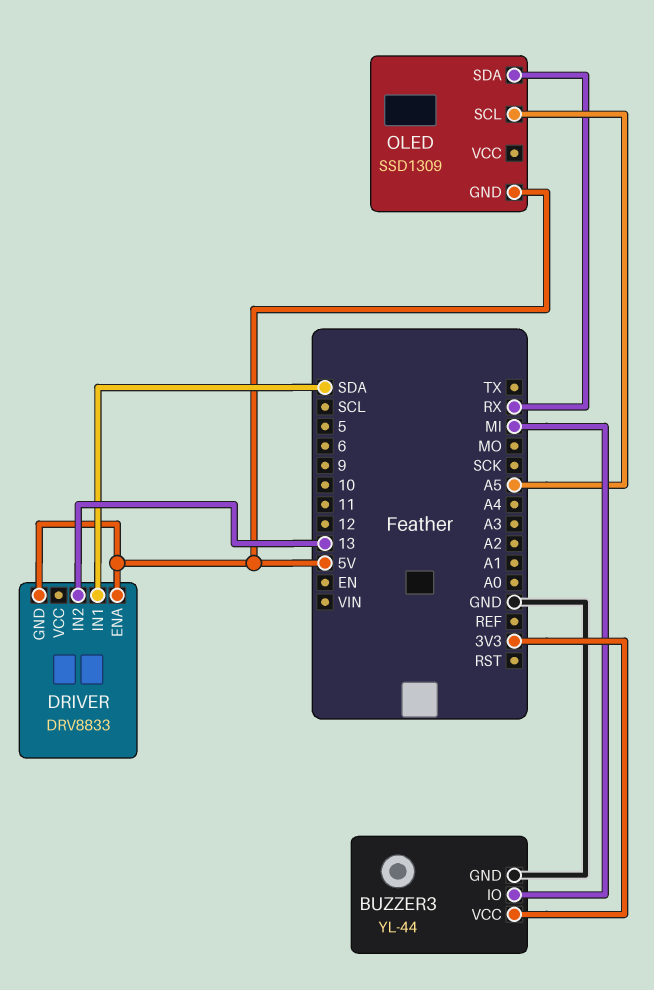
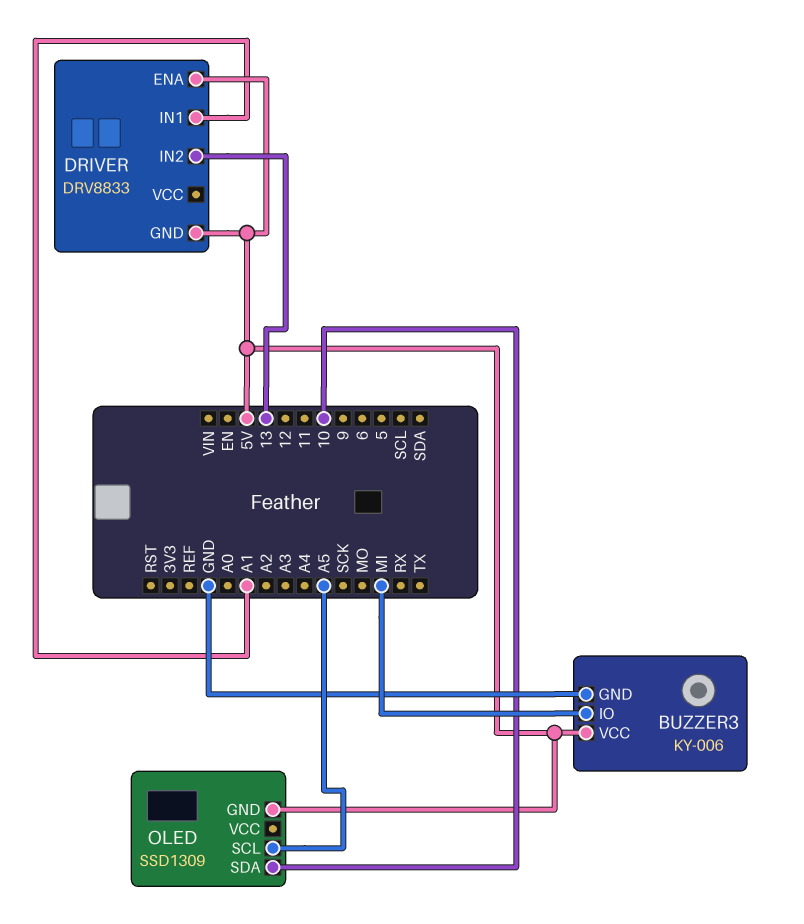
BUZZER3: YL-44 -> KY-006
BUZZER3 pin VCC: 3V3 -> 5V
DRIVER pin IN1: SDA -> A1
OLED pin SDA: RX -> 10

